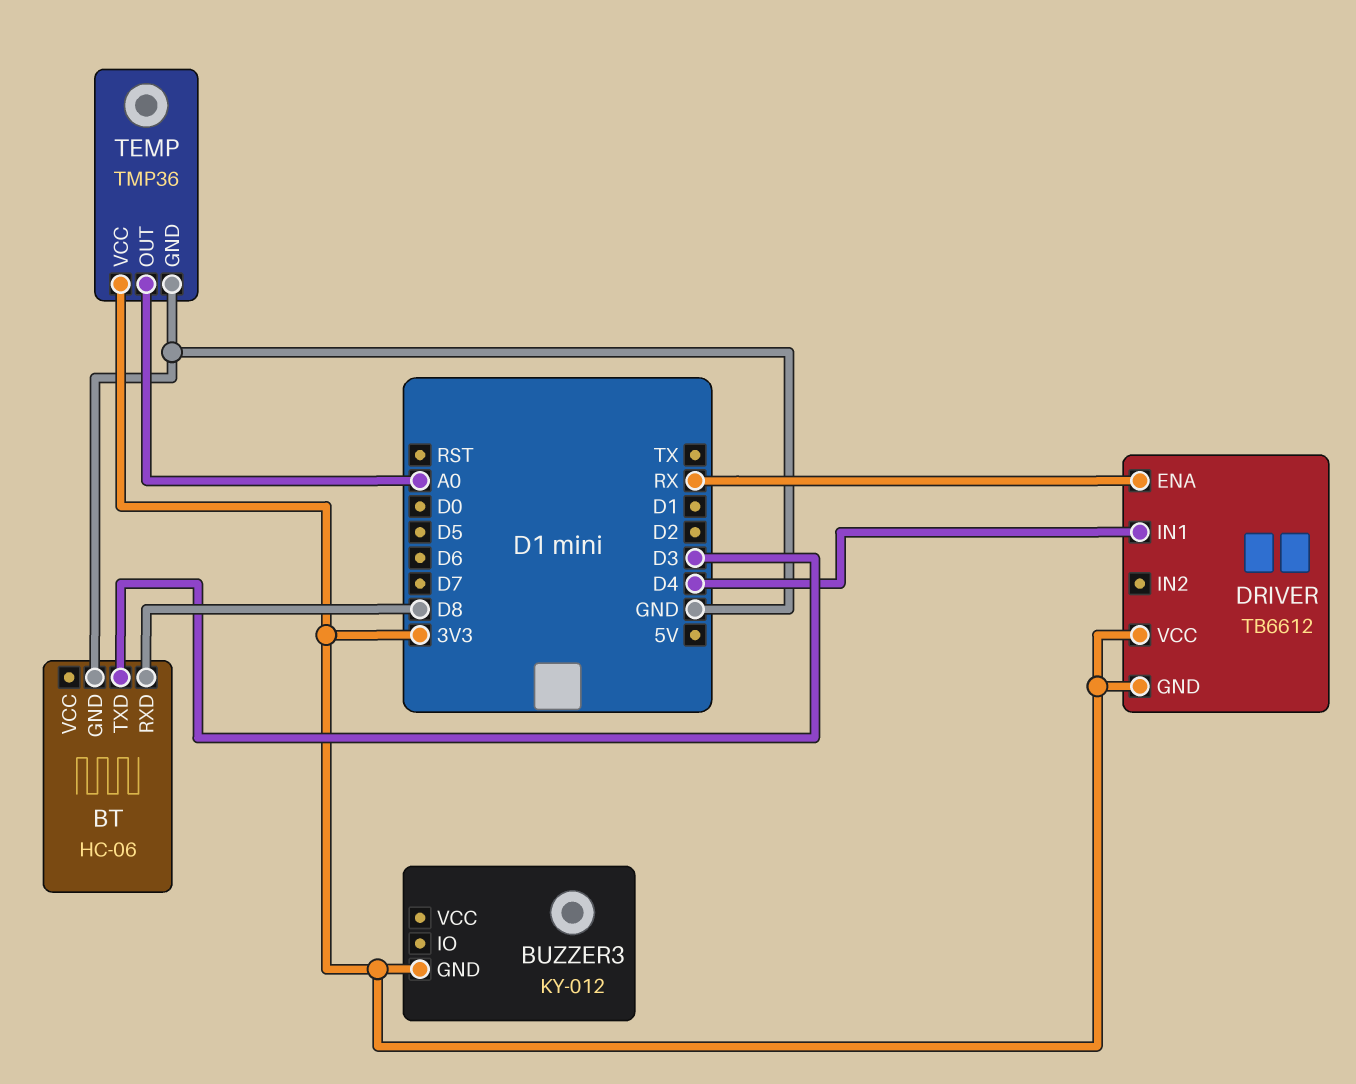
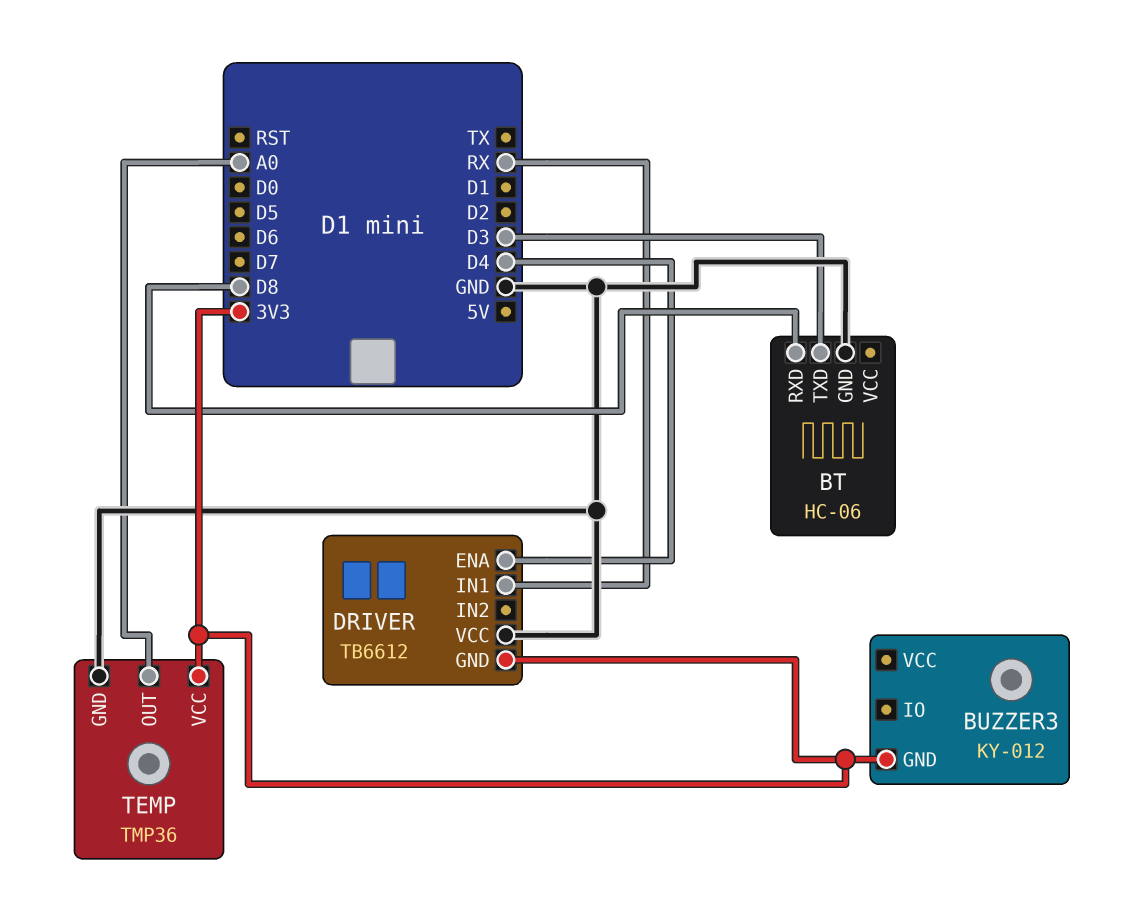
DRIVER pin ENA: RX -> D4
DRIVER pin IN1: D4 -> RX
DRIVER pin VCC: 3V3 -> GND

